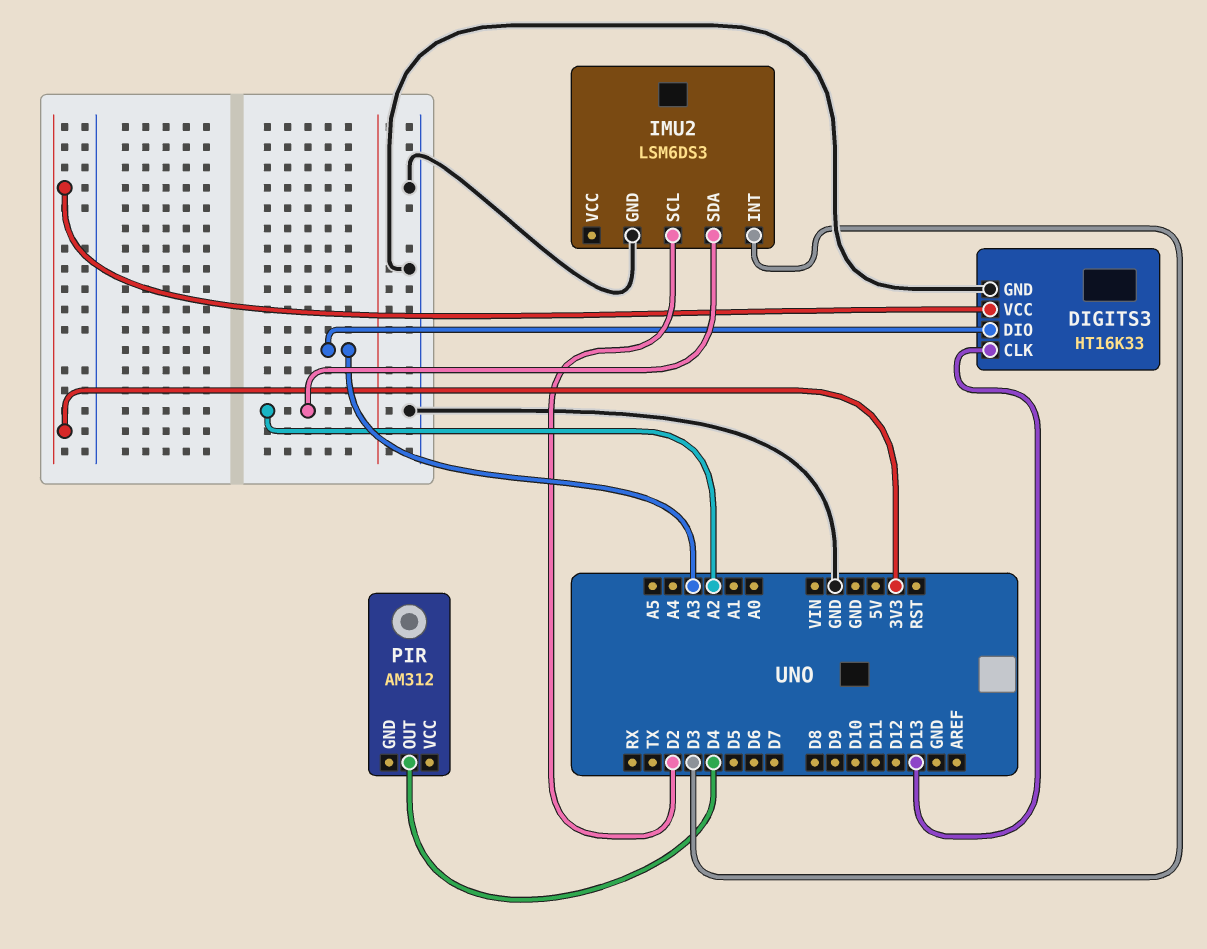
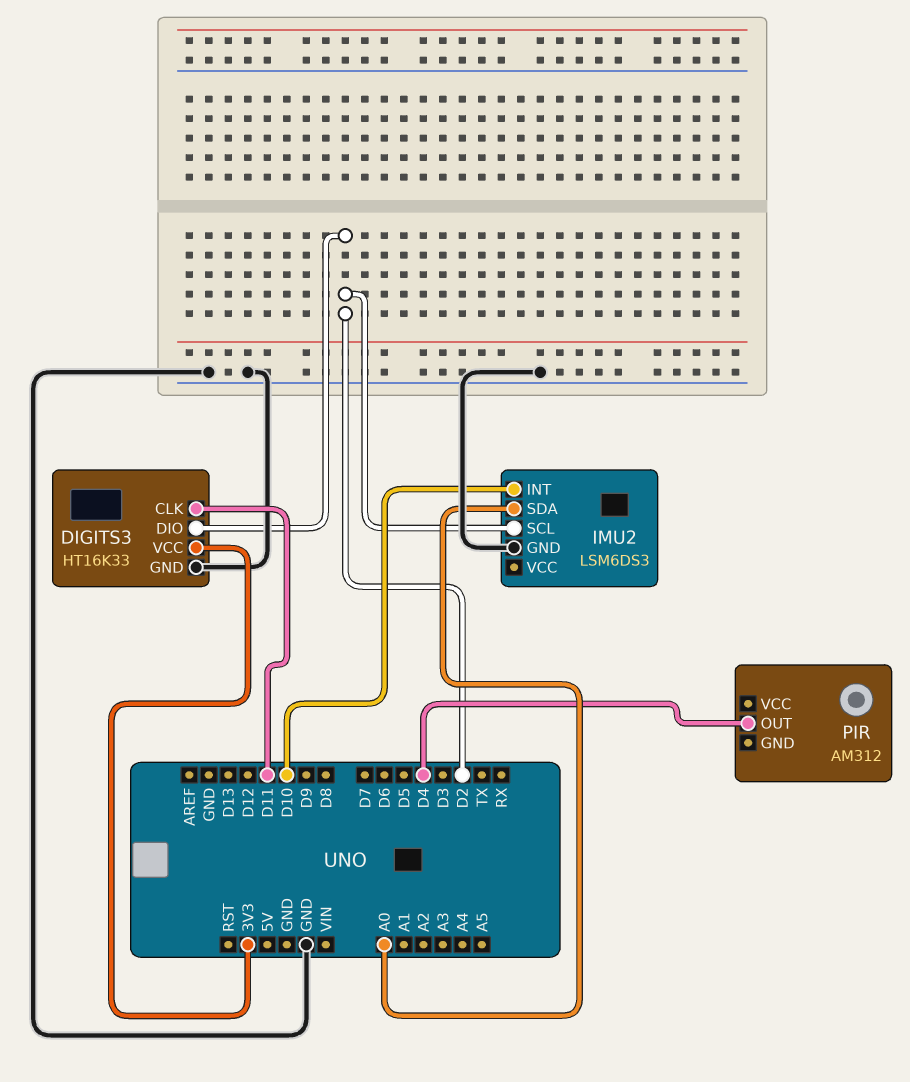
DIGITS3 pin CLK: D13 -> D11
DIGITS3 pin DIO: A3 -> D2
IMU2 pin INT: D3 -> D10
IMU2 pin SDA: A2 -> A0

